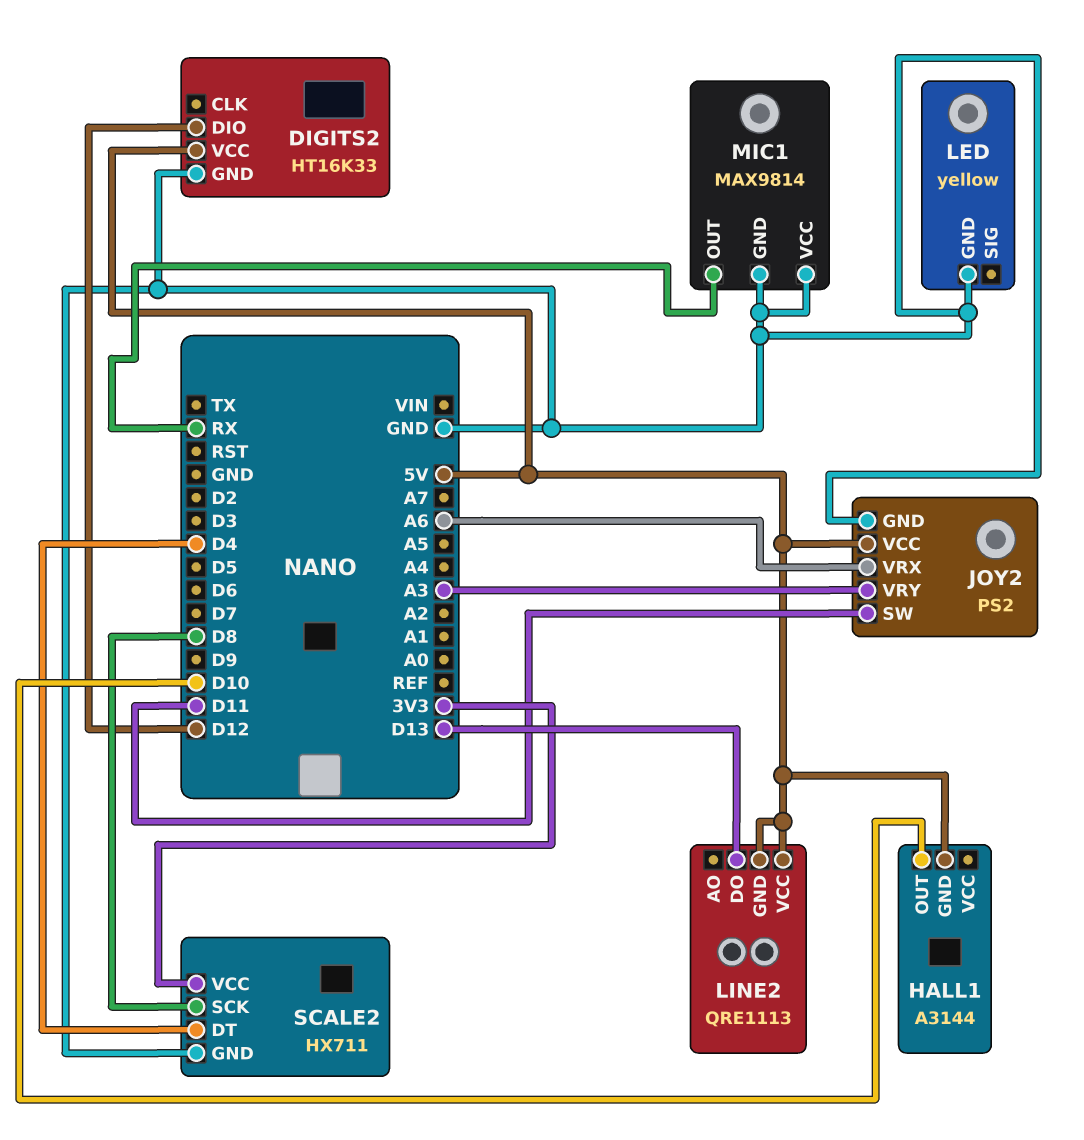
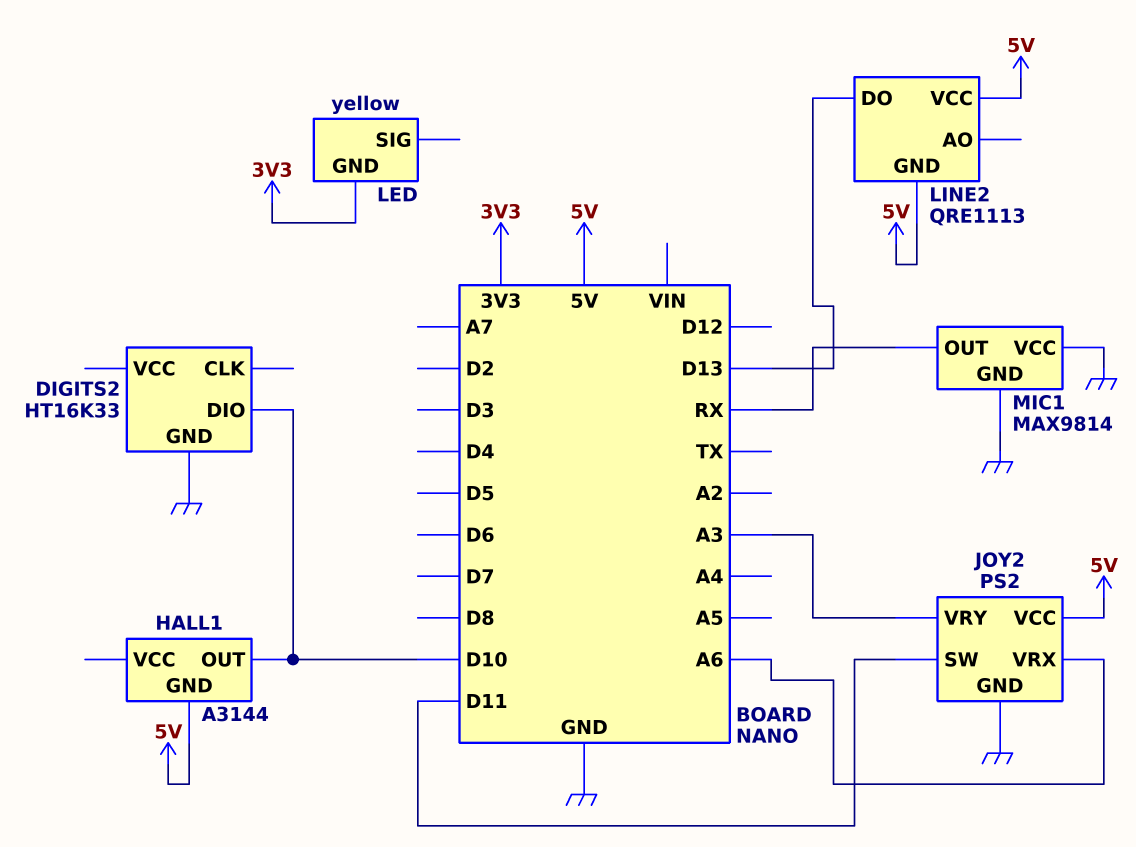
DIGITS2 pin DIO: D12 -> D10
DIGITS2 pin VCC: 5V -> none
LED pin GND: GND -> 3V3
SCALE2: HX711 -> none
SCALE2 pin DT: D4 -> none
SCALE2 pin GND: GND -> none
SCALE2 pin SCK: D8 -> none
SCALE2 pin VCC: 3V3 -> none

